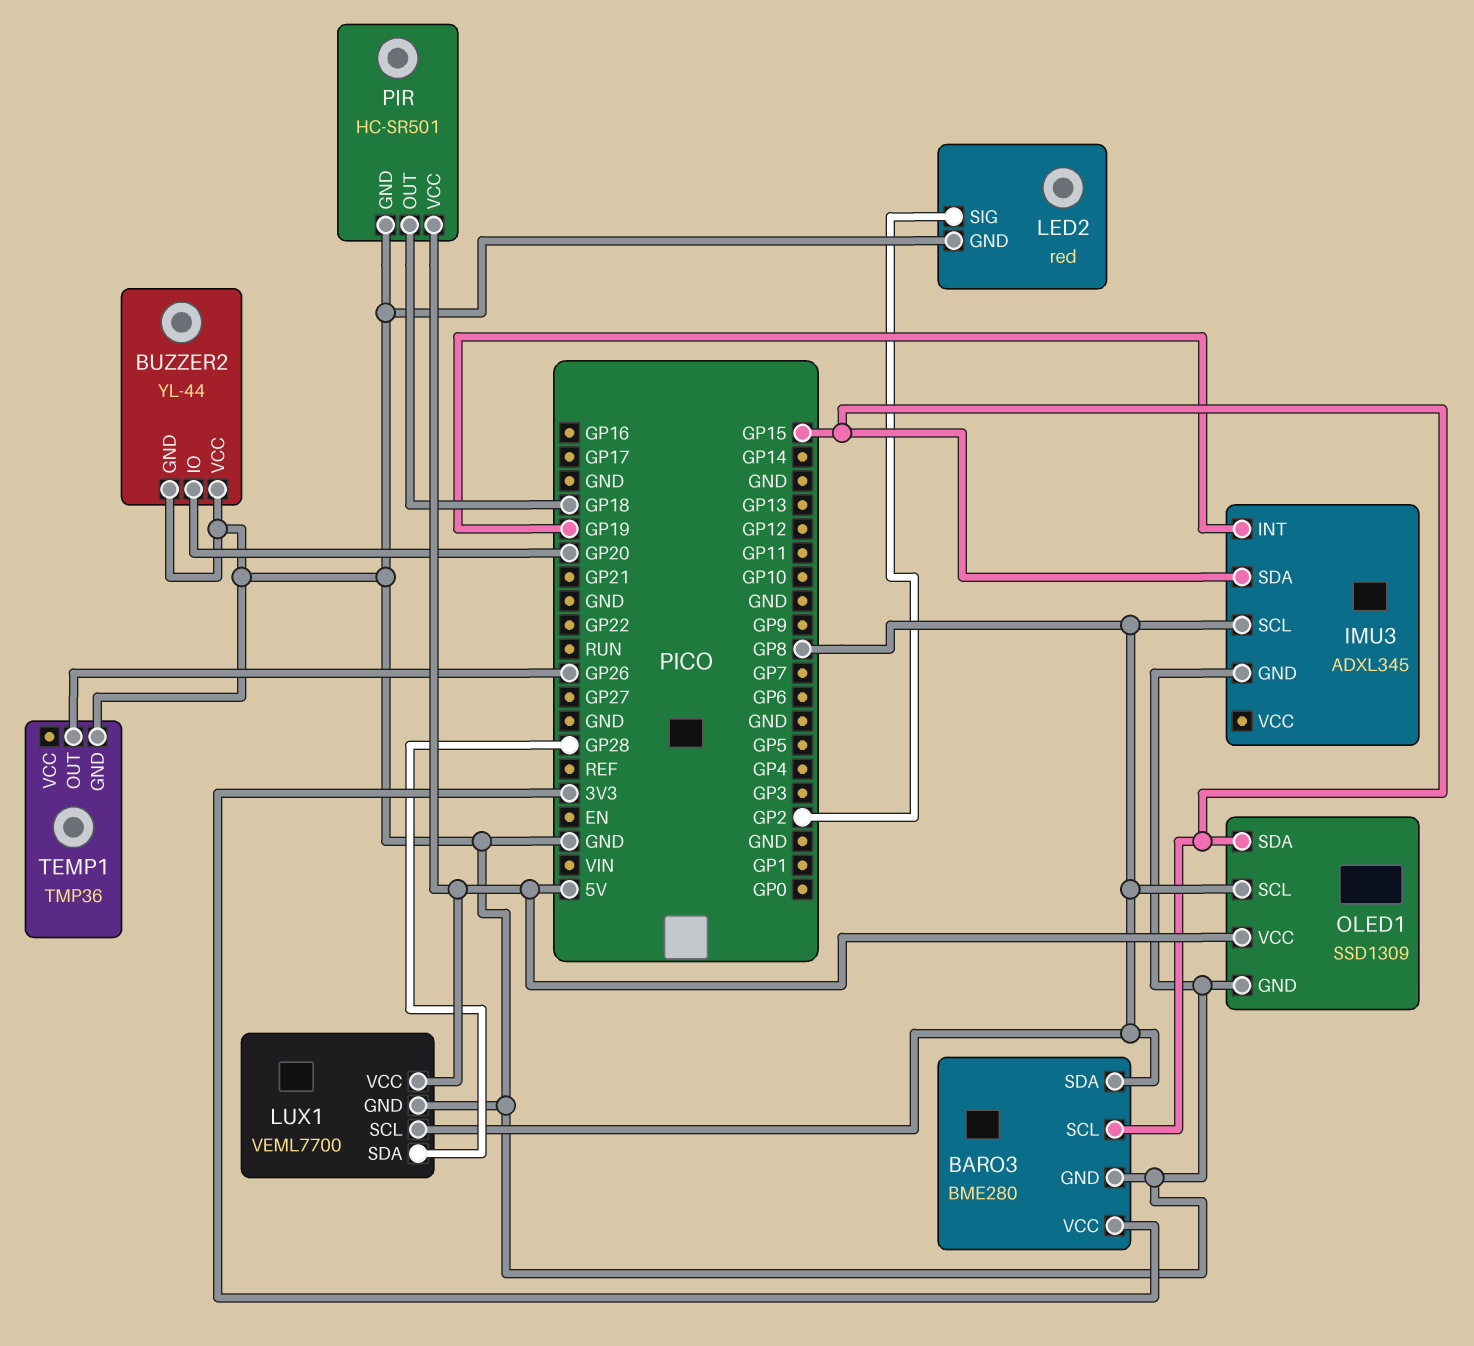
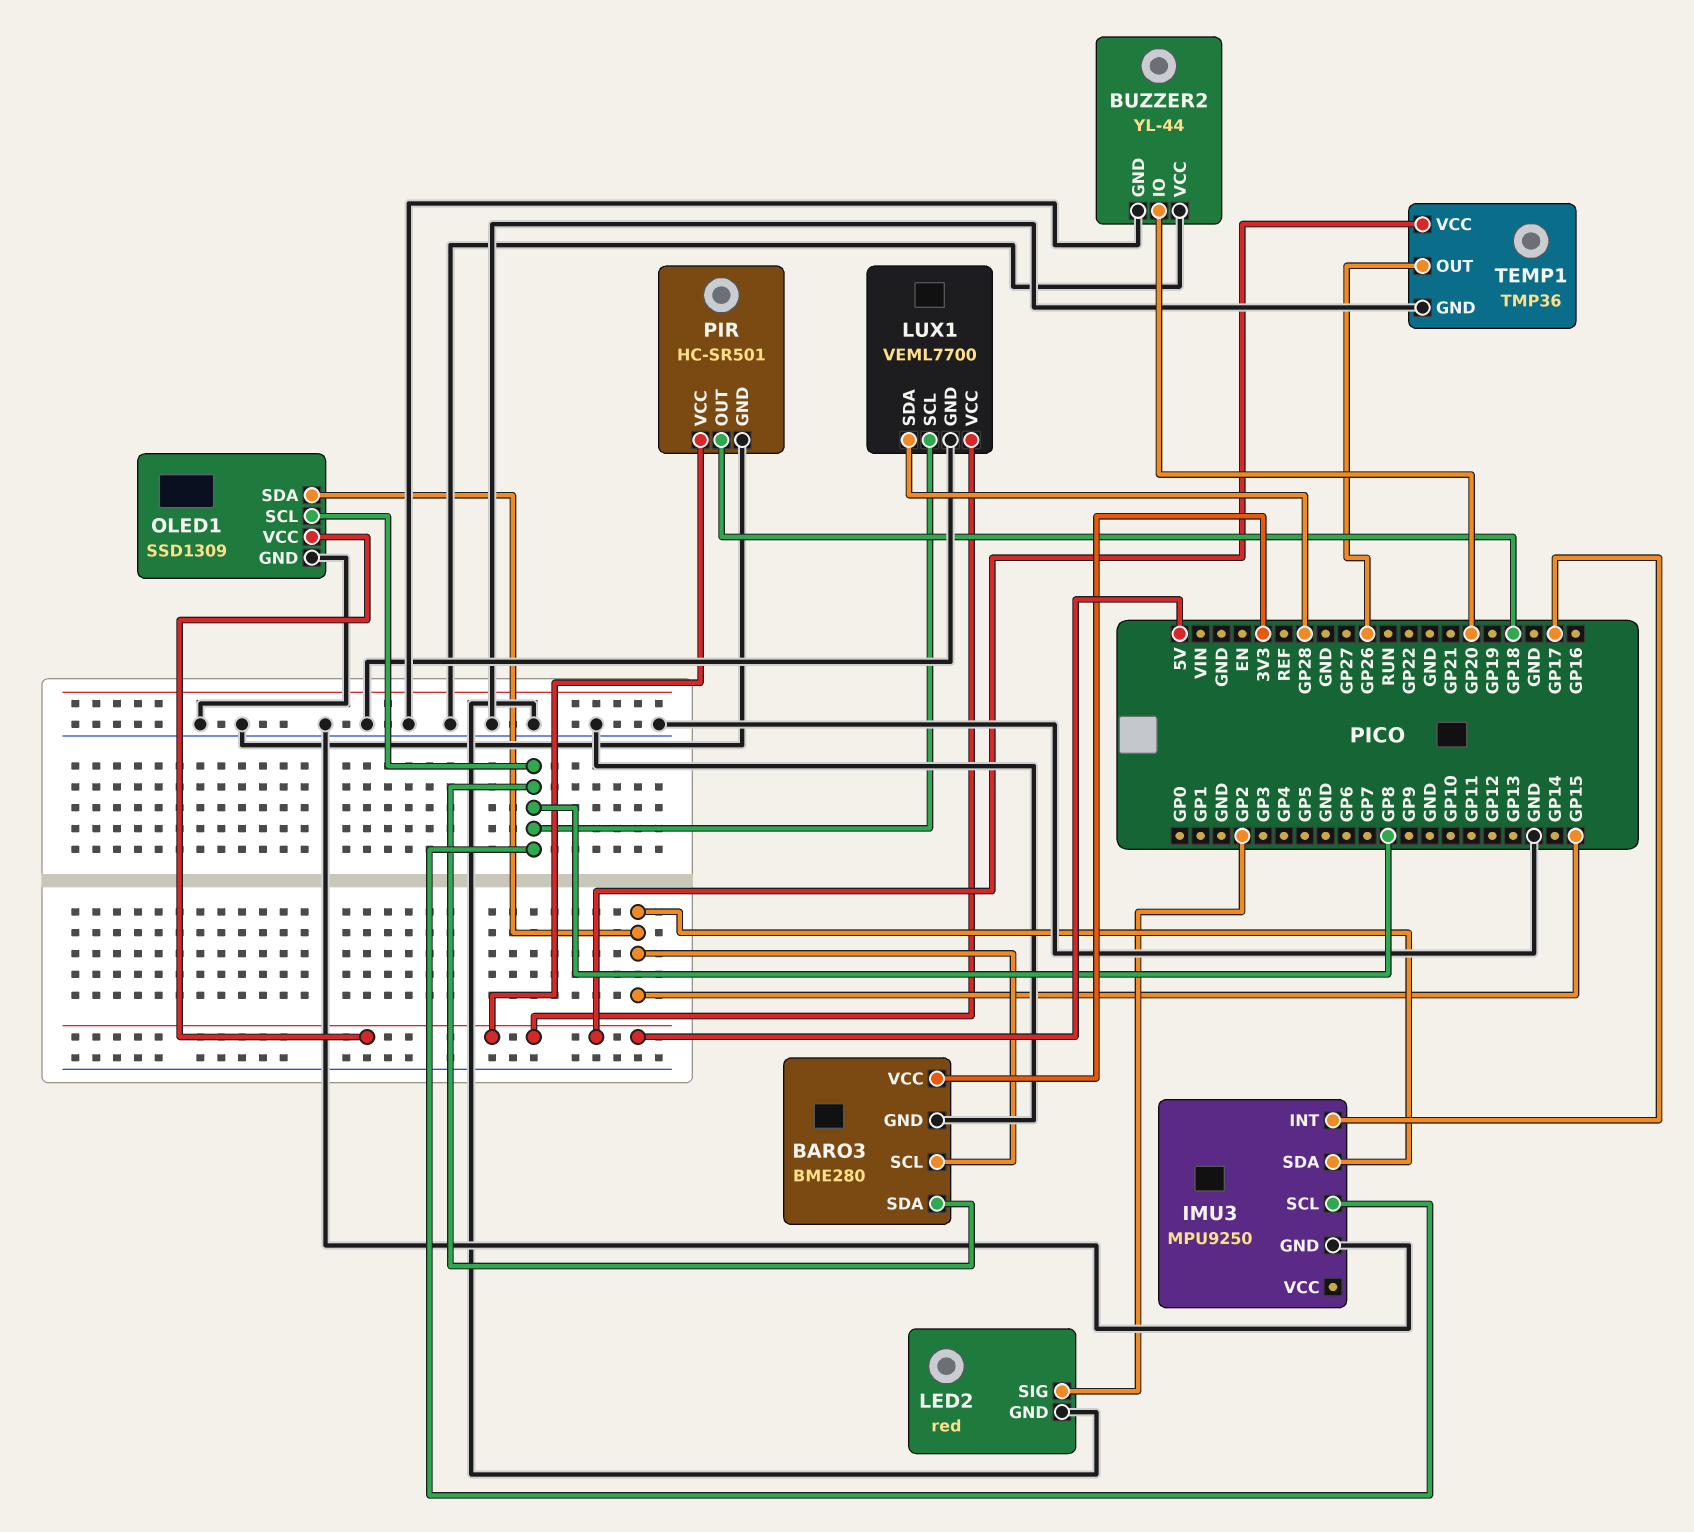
IMU3: ADXL345 -> MPU9250
IMU3 pin INT: GP19 -> GP17
TEMP1 pin VCC: none -> 5V

